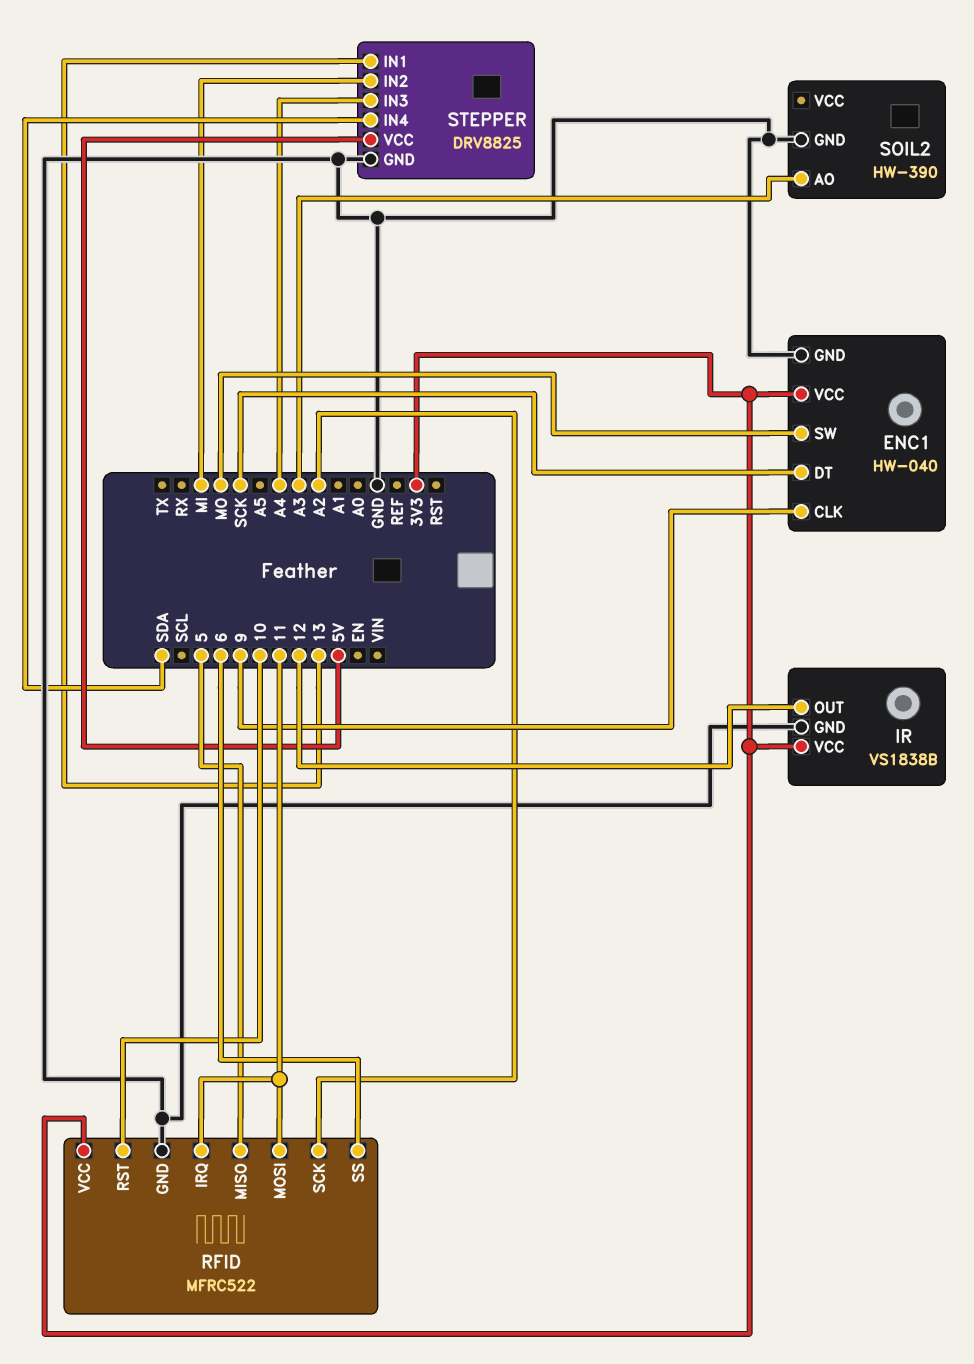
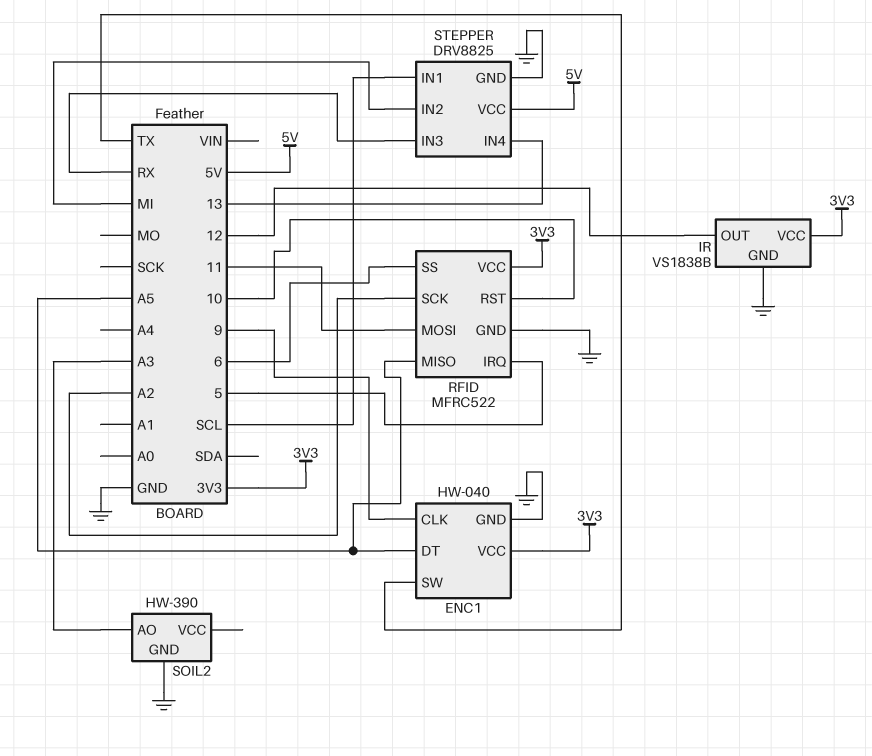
ENC1 pin DT: SCK -> A5
ENC1 pin SW: MO -> TX
RFID pin IRQ: 11 -> 5
RFID pin MISO: 5 -> A5
STEPPER pin IN1: 13 -> SCL
STEPPER pin IN3: A4 -> RX
STEPPER pin IN4: SDA -> 13

